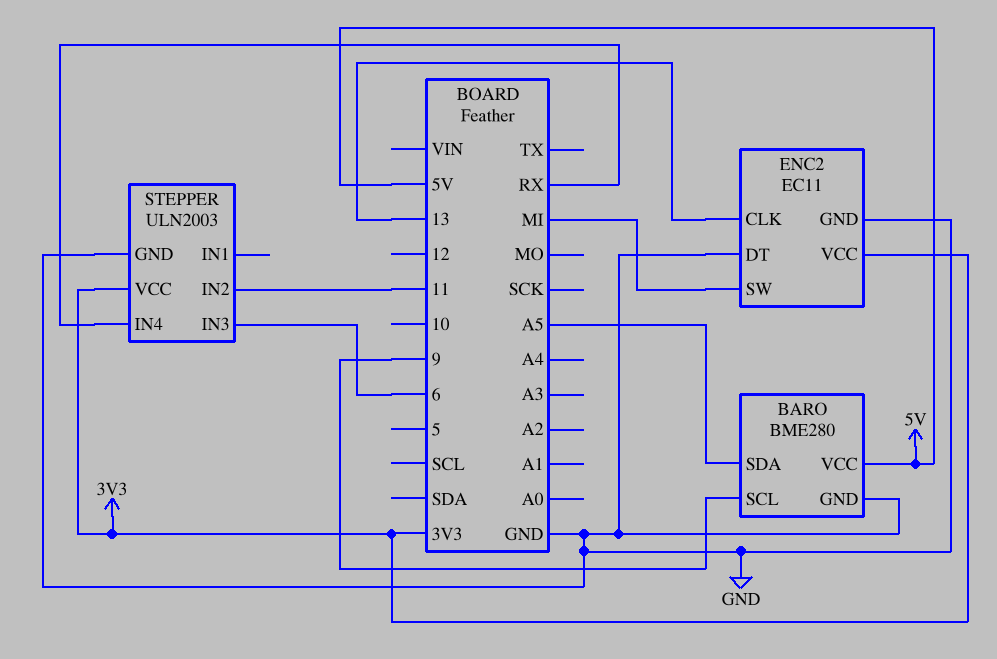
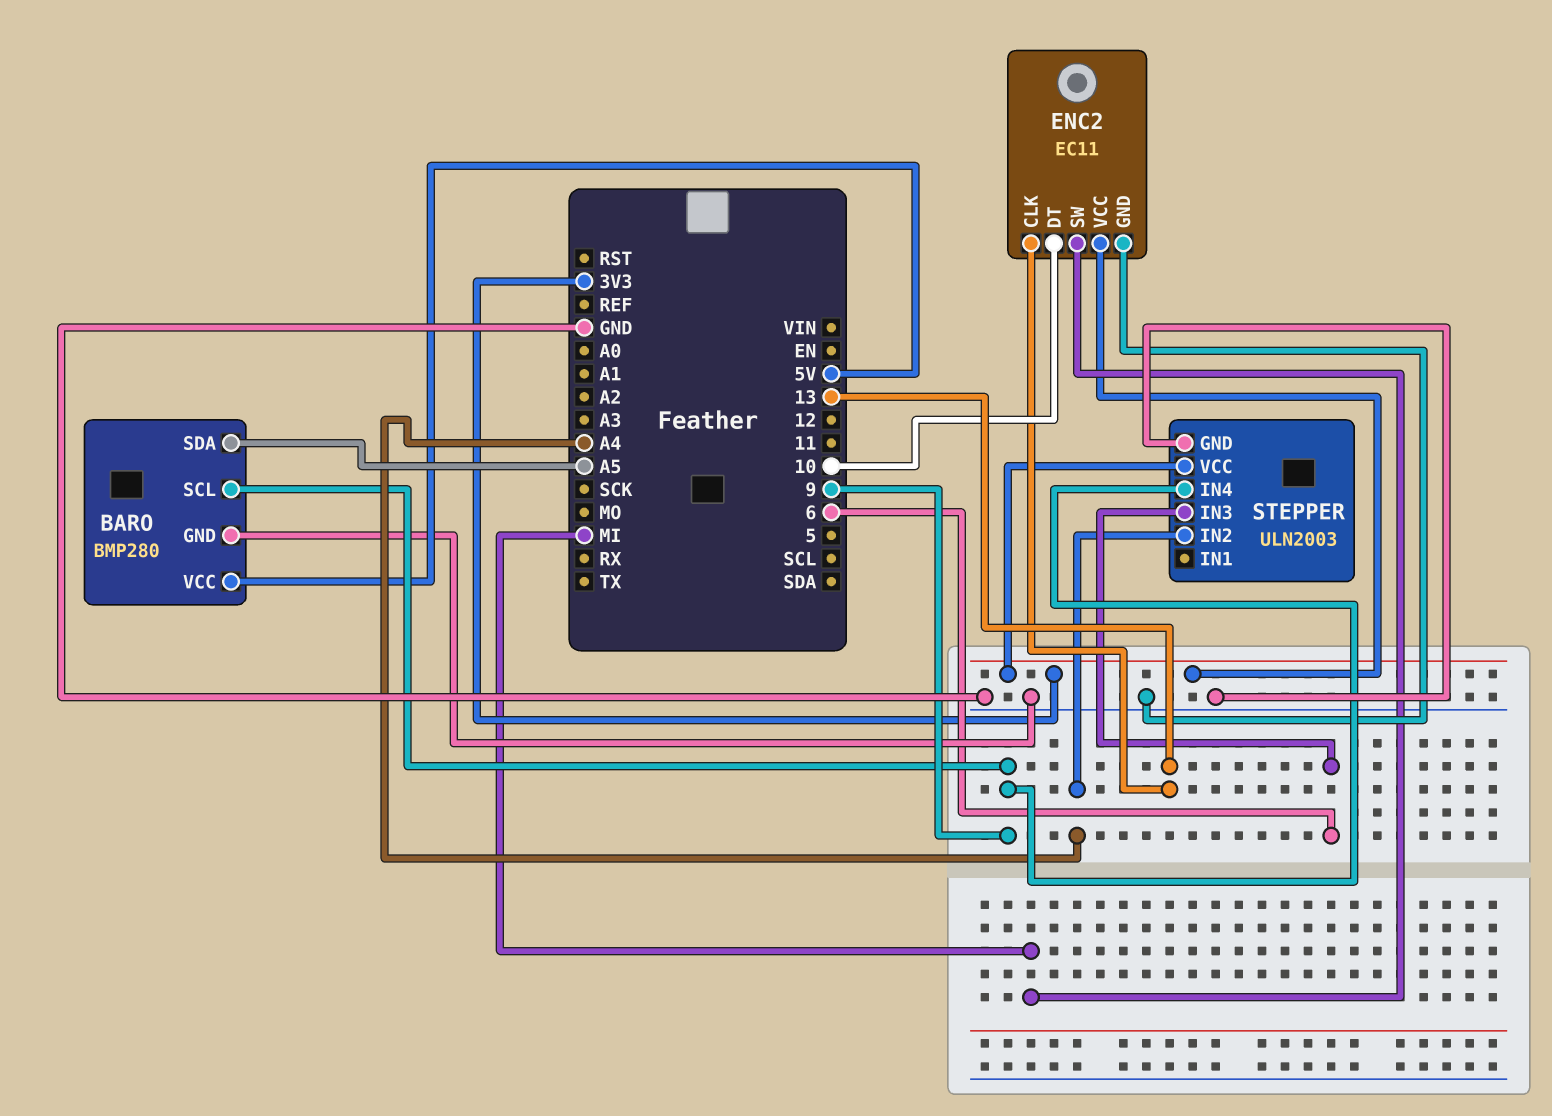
BARO: BME280 -> BMP280
ENC2 pin DT: GND -> 10
STEPPER pin IN2: 11 -> A4
STEPPER pin IN4: RX -> 9

